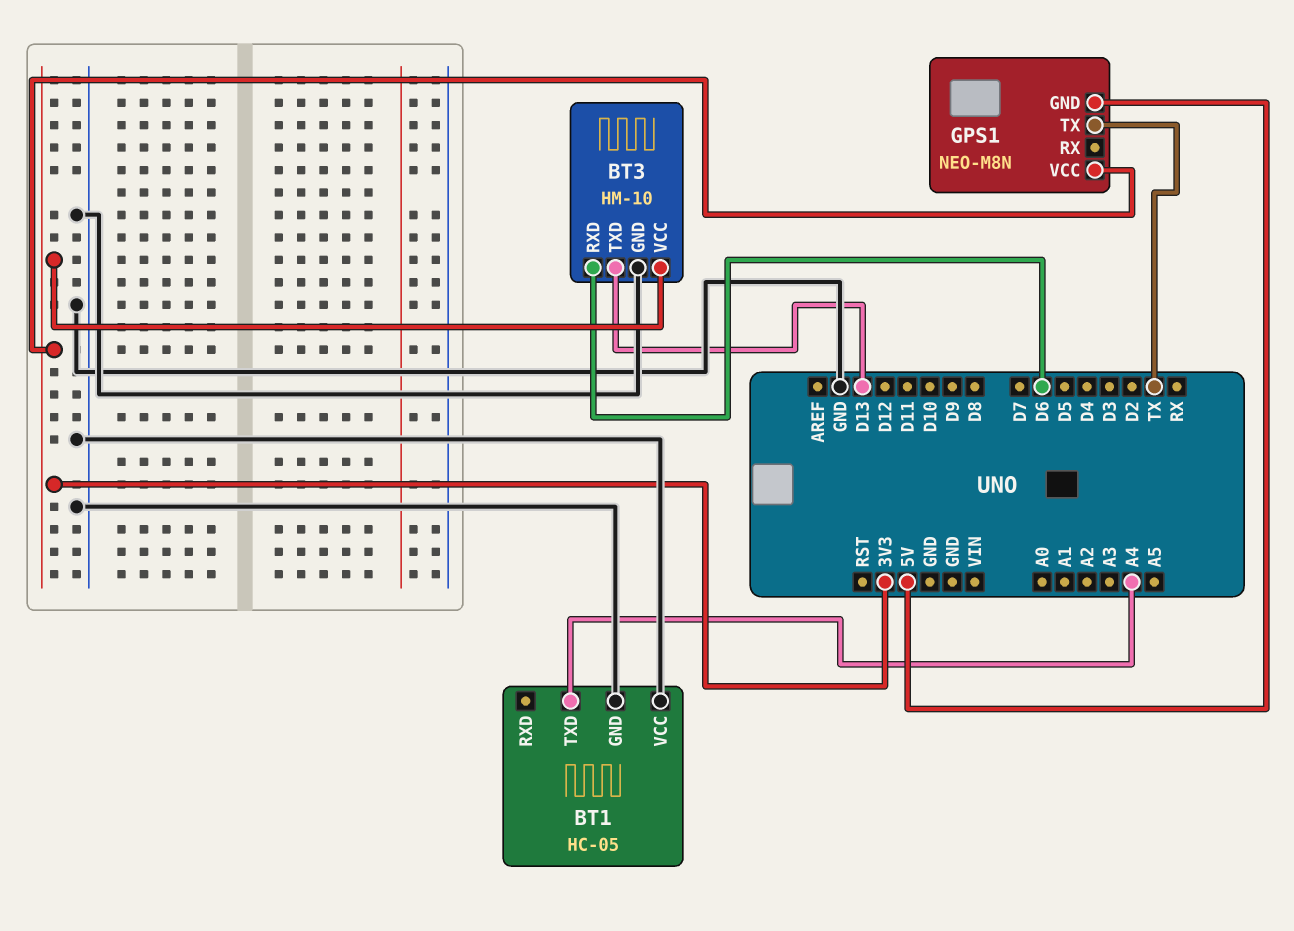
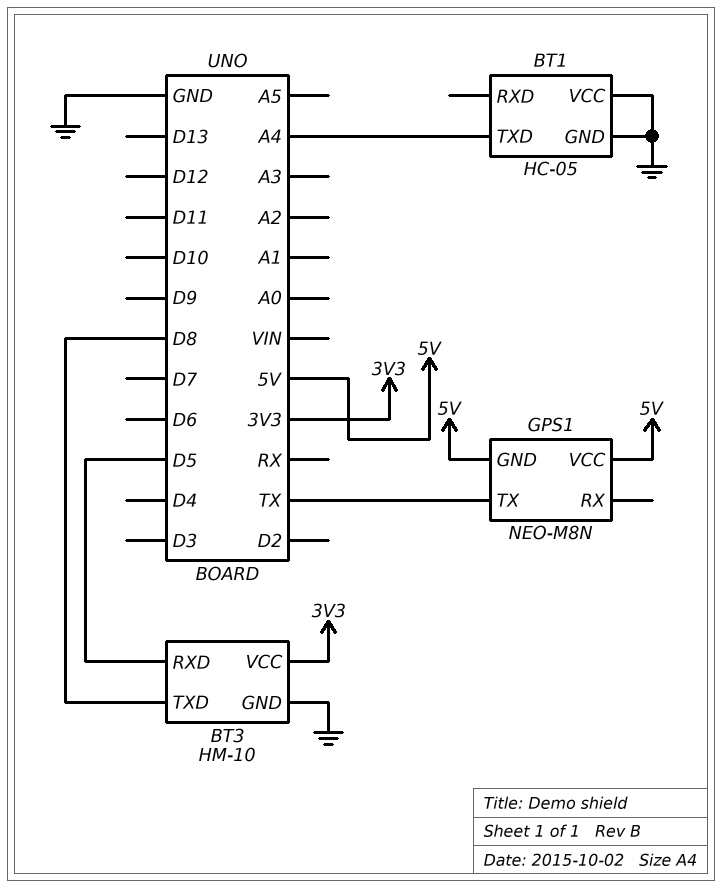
BT3 pin RXD: D6 -> D5
BT3 pin TXD: D13 -> D8
GPS1 pin VCC: 3V3 -> 5V

